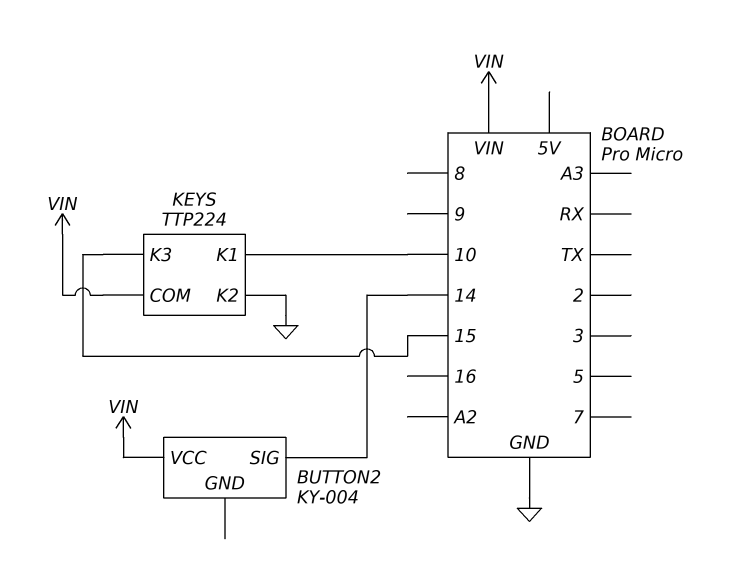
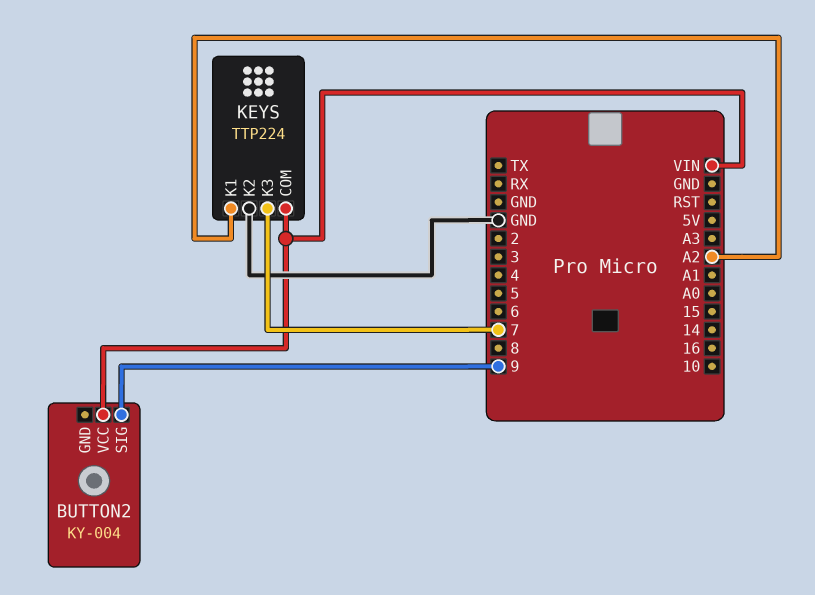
BUTTON2 pin SIG: 14 -> 9
KEYS pin K1: 10 -> A2
KEYS pin K3: 15 -> 7

